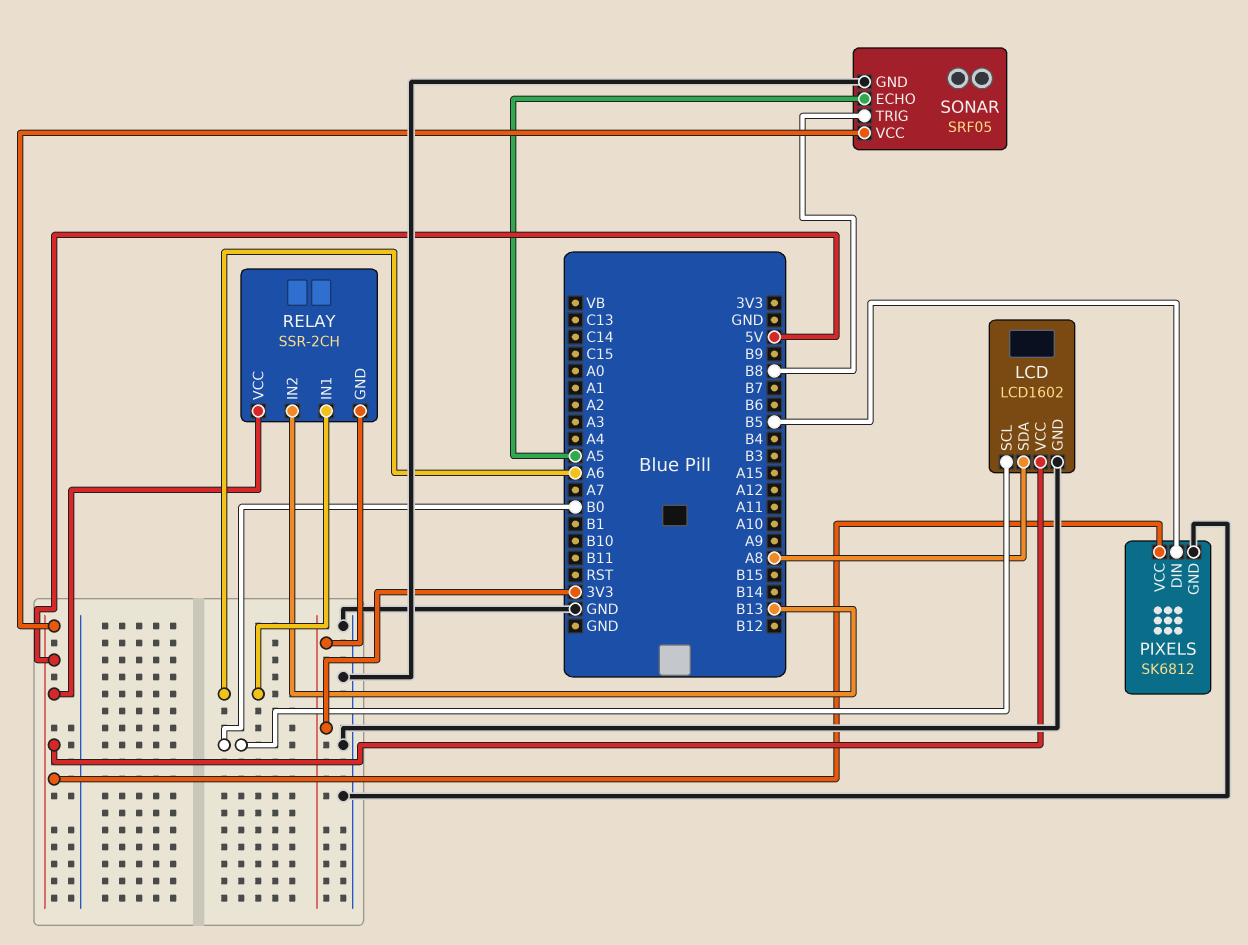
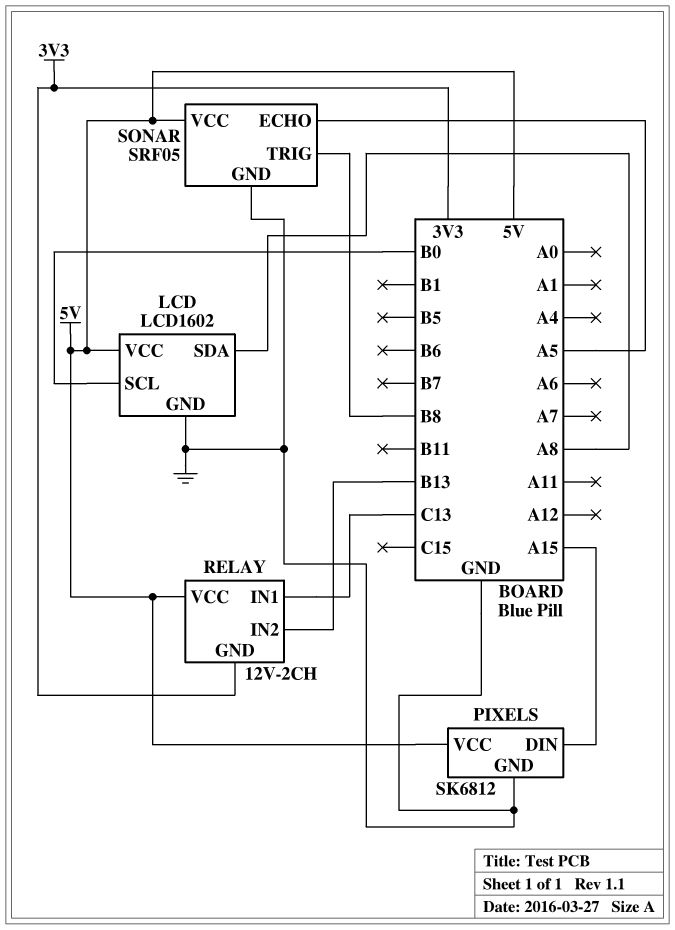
PIXELS pin DIN: B5 -> A15
RELAY: SSR-2CH -> 12V-2CH
RELAY pin IN1: A6 -> C13

